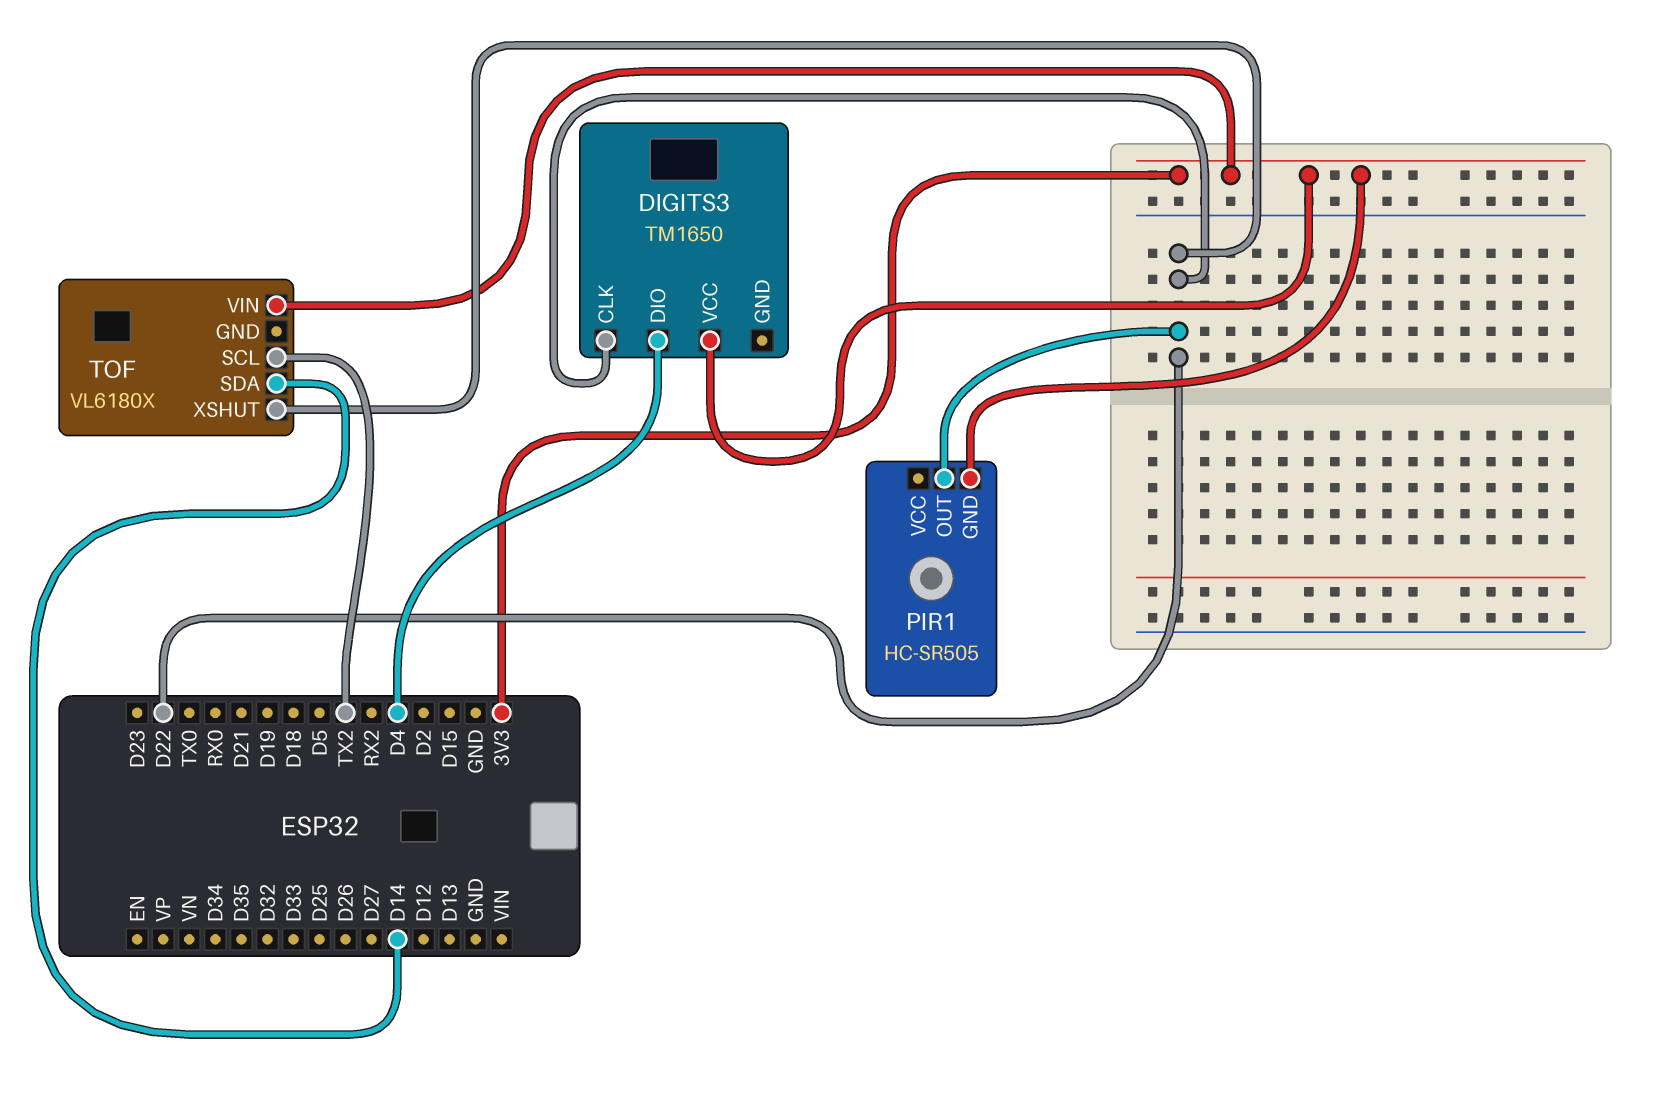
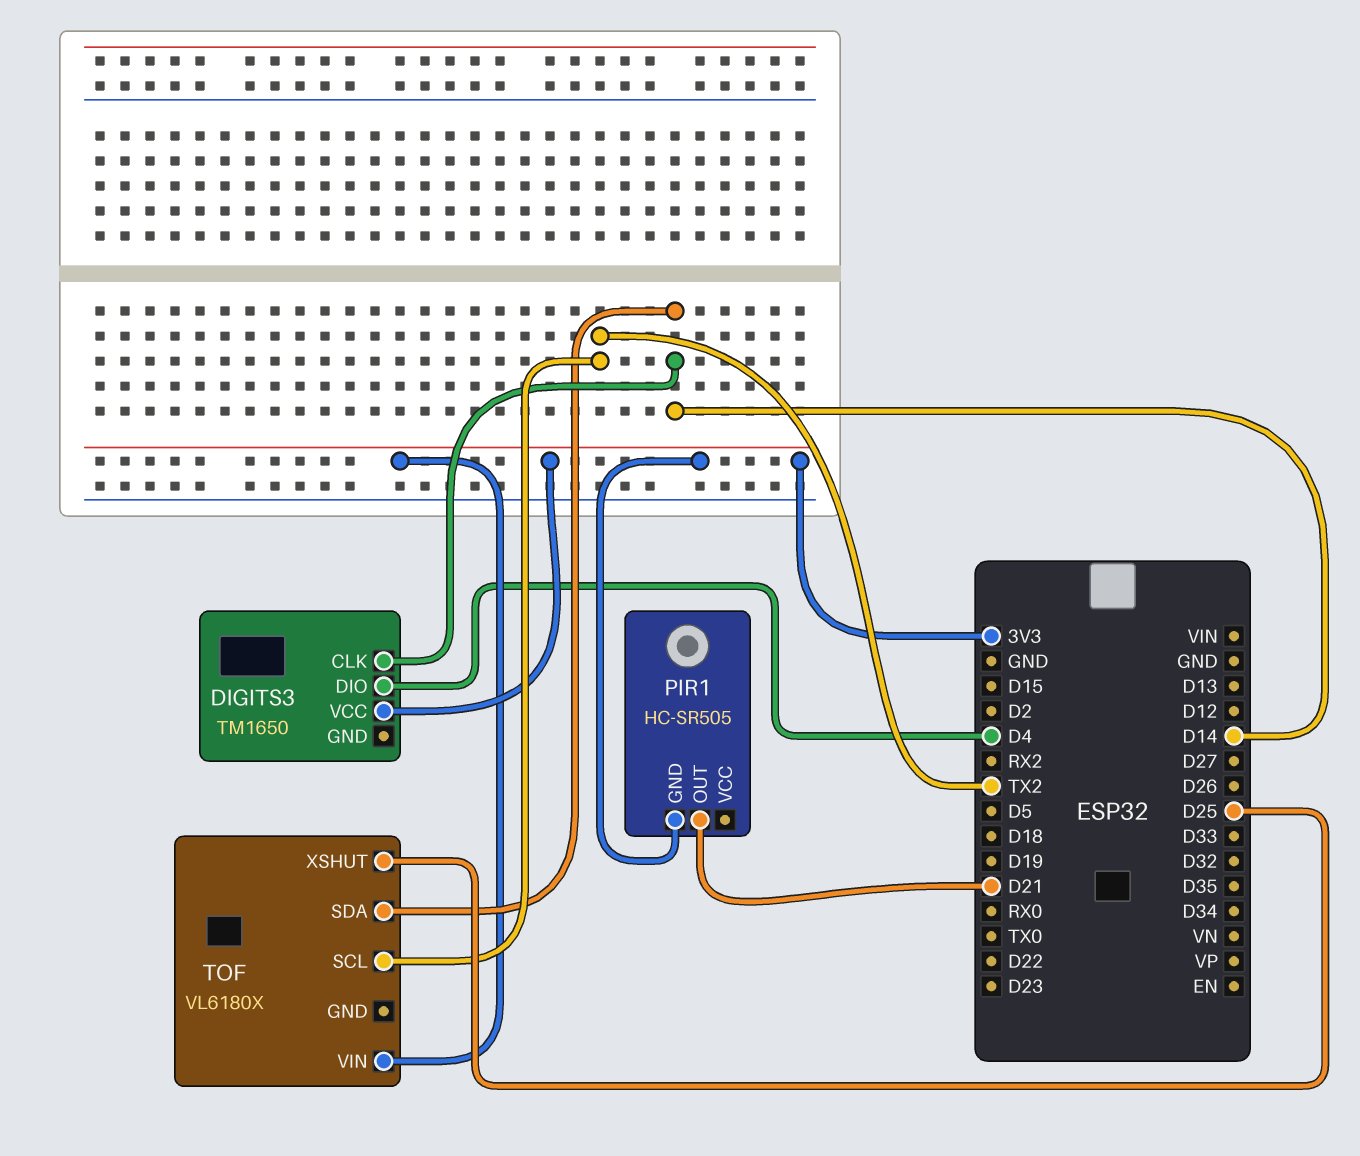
DIGITS3 pin CLK: D22 -> D14
PIR1 pin OUT: D22 -> D21
TOF pin XSHUT: D22 -> D25

